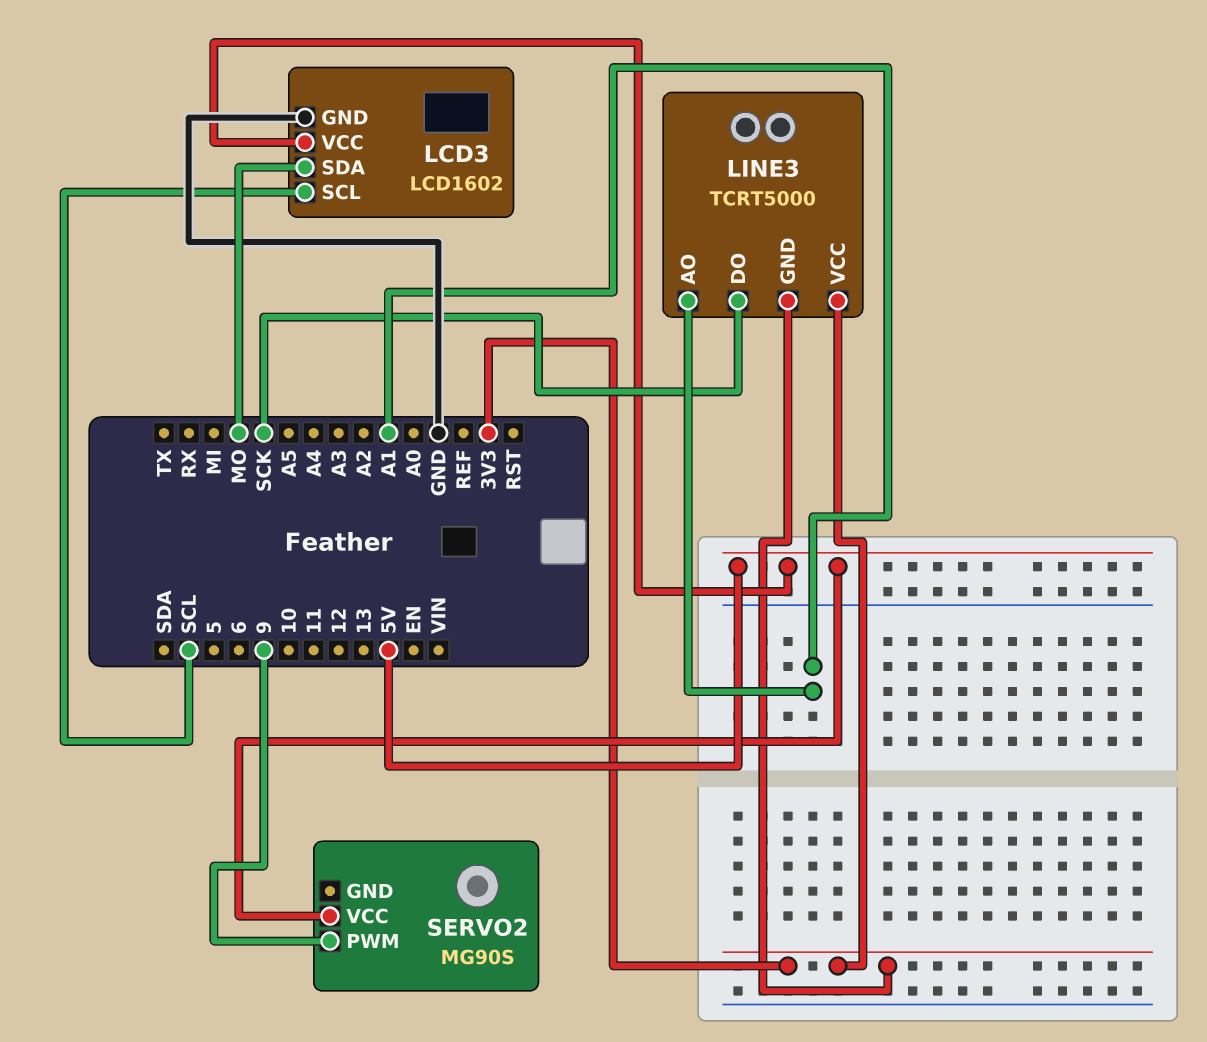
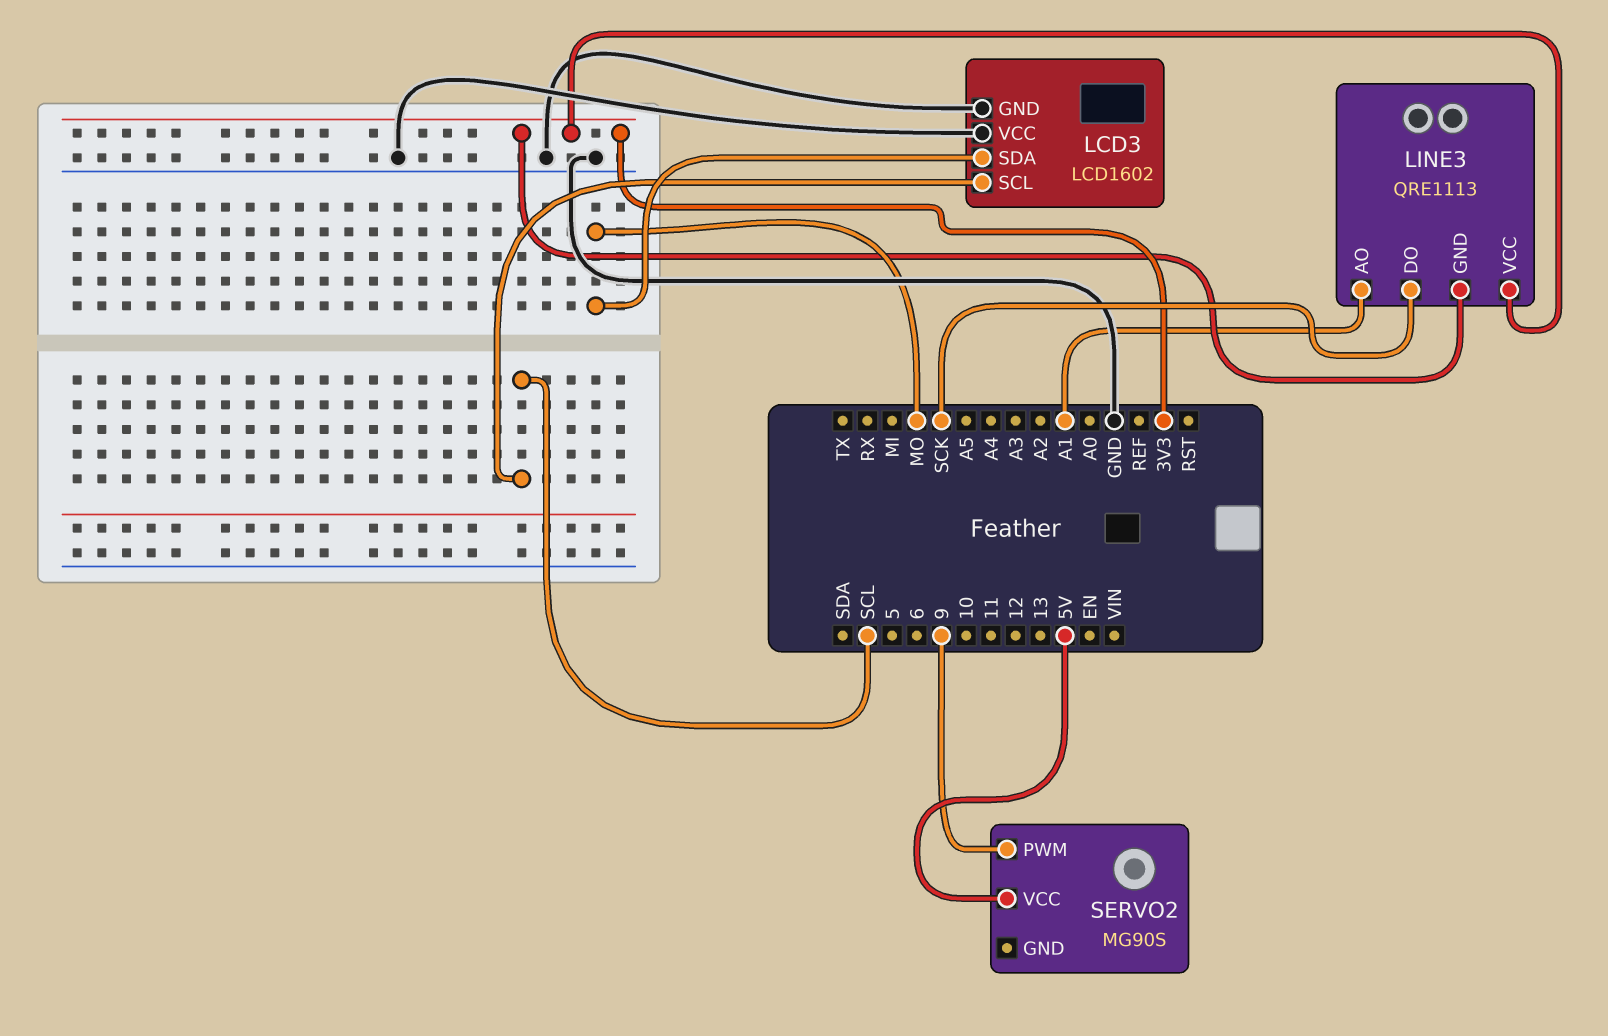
LCD3 pin VCC: 5V -> GND
LINE3: TCRT5000 -> QRE1113

